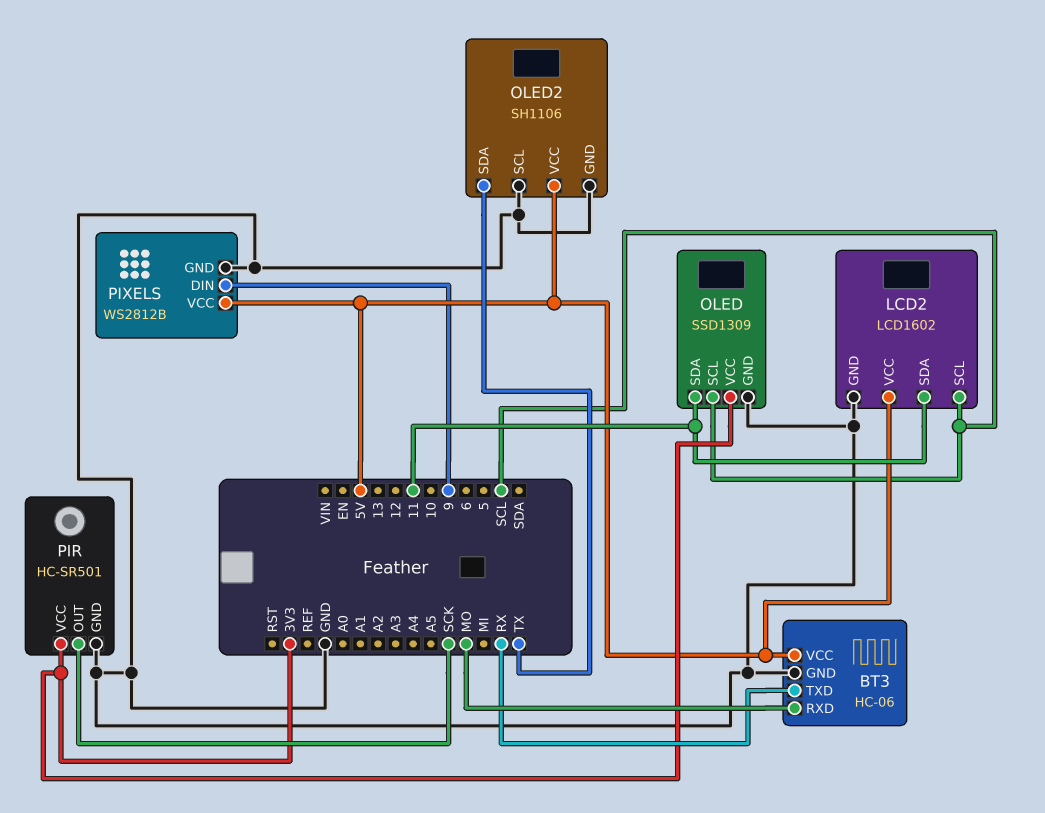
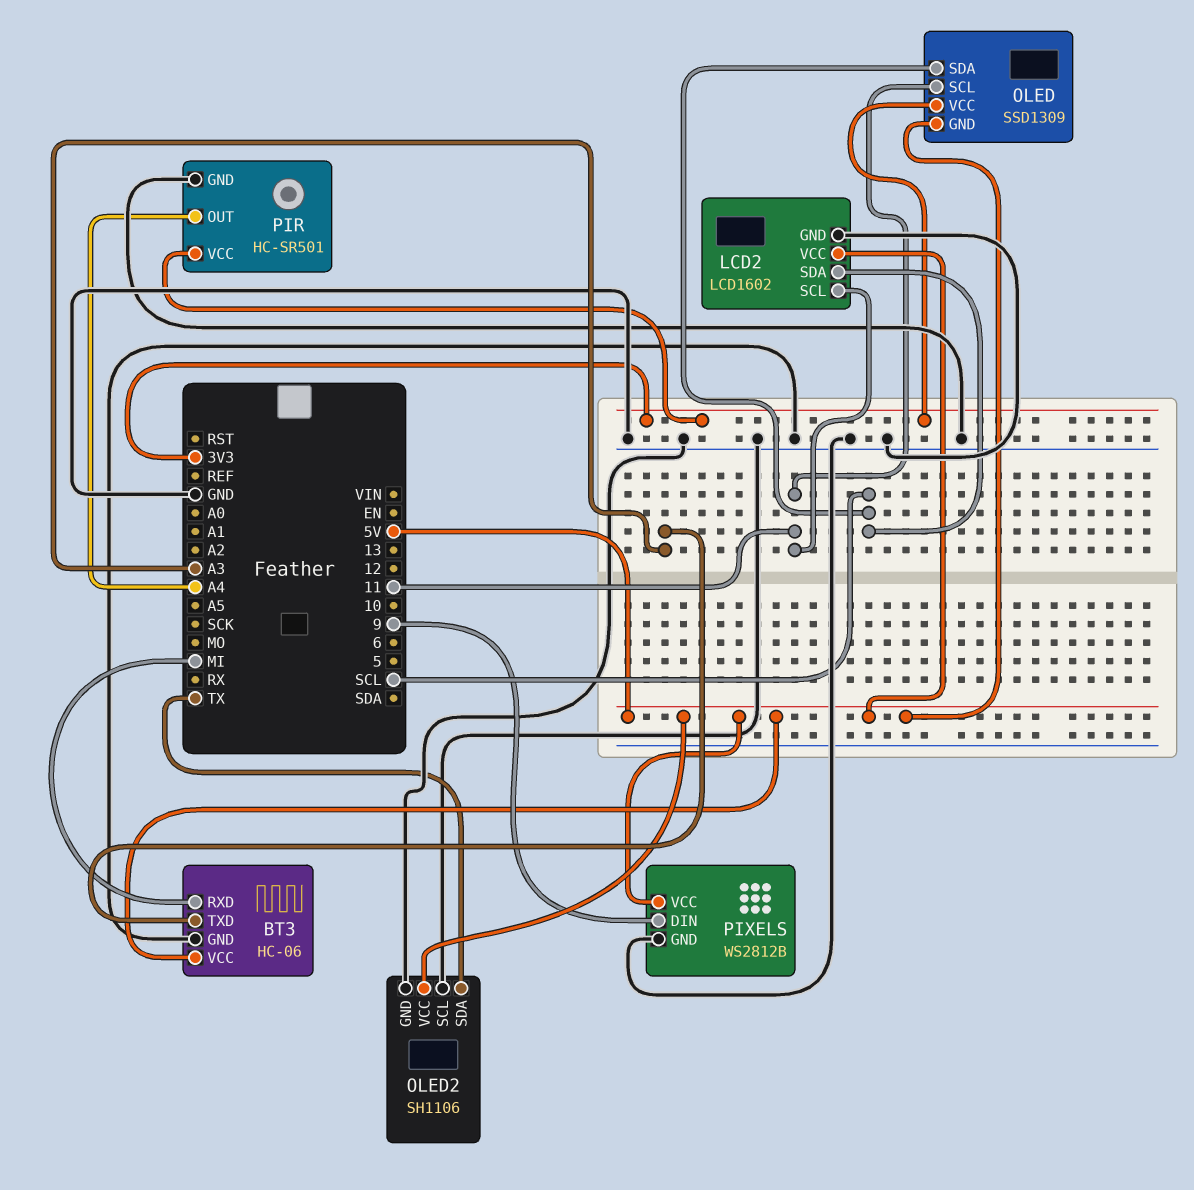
BT3 pin RXD: MO -> MI
BT3 pin TXD: RX -> A3
LCD2 pin SCL: SCL -> 11
LCD2 pin SDA: 11 -> SCL
OLED pin GND: GND -> 5V
OLED pin SCL: SCL -> 11
OLED pin SDA: 11 -> SCL
PIR pin OUT: SCK -> A4

